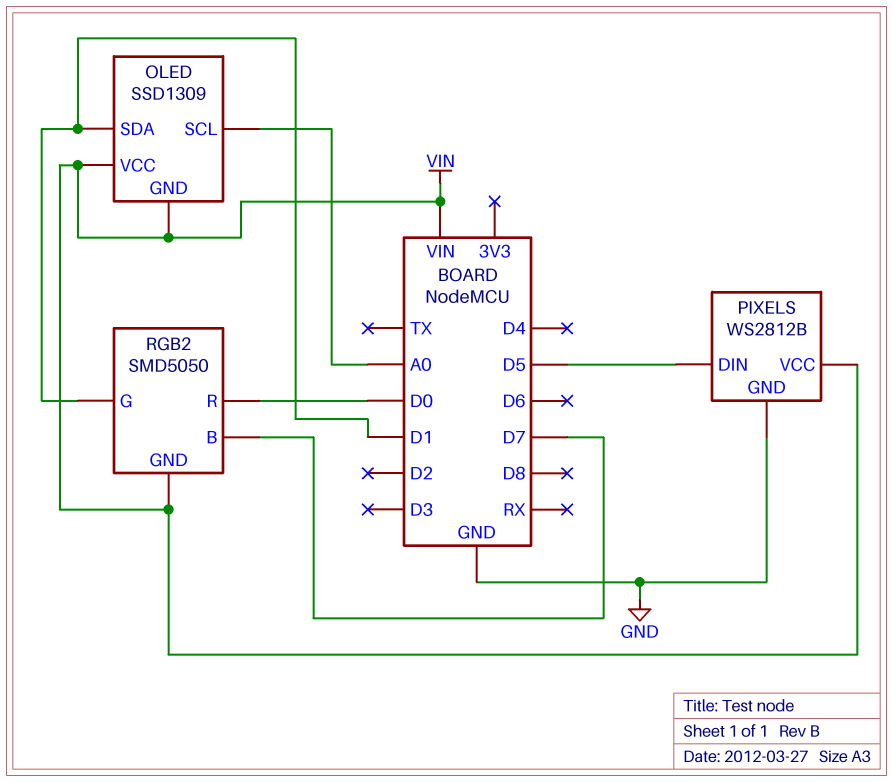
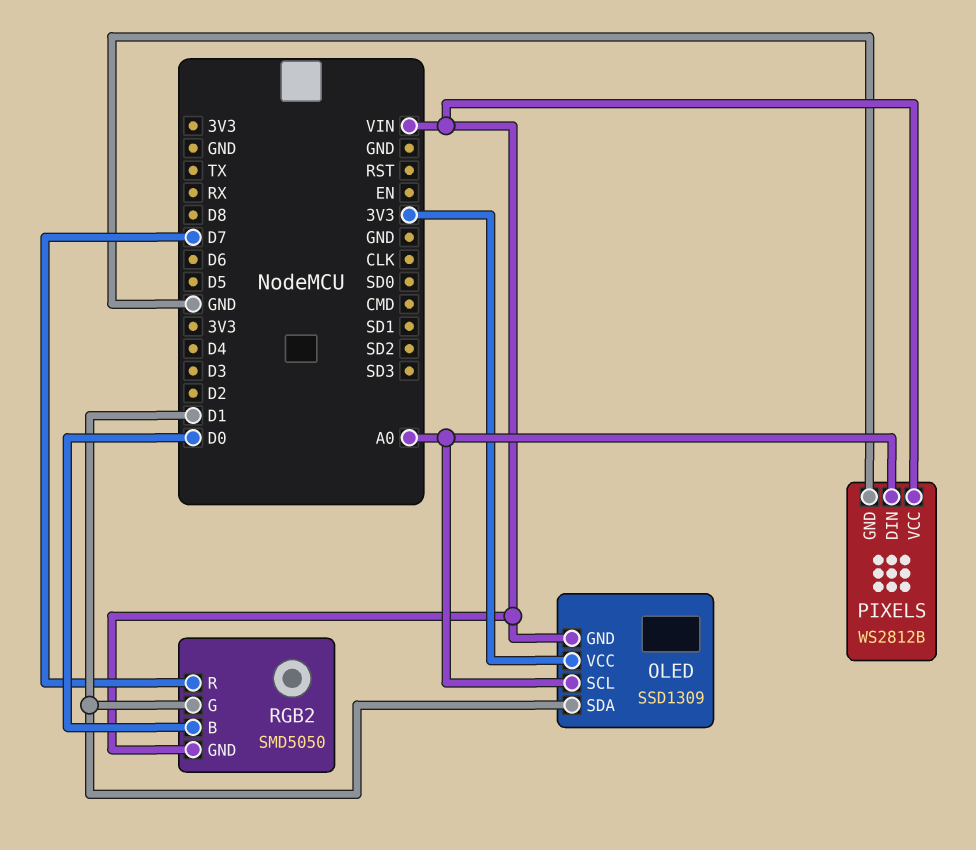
OLED pin VCC: VIN -> 3V3
PIXELS pin DIN: D5 -> A0
RGB2 pin B: D7 -> D0
RGB2 pin R: D0 -> D7

